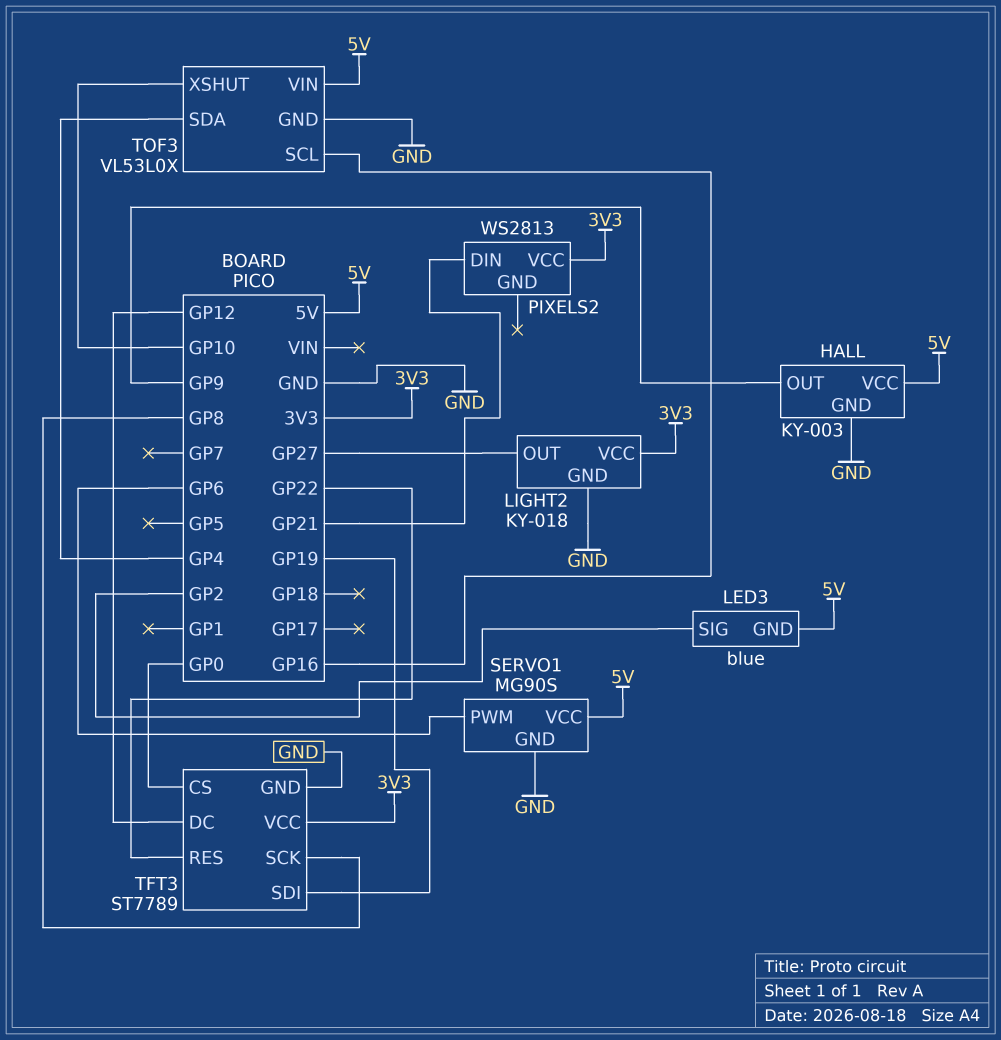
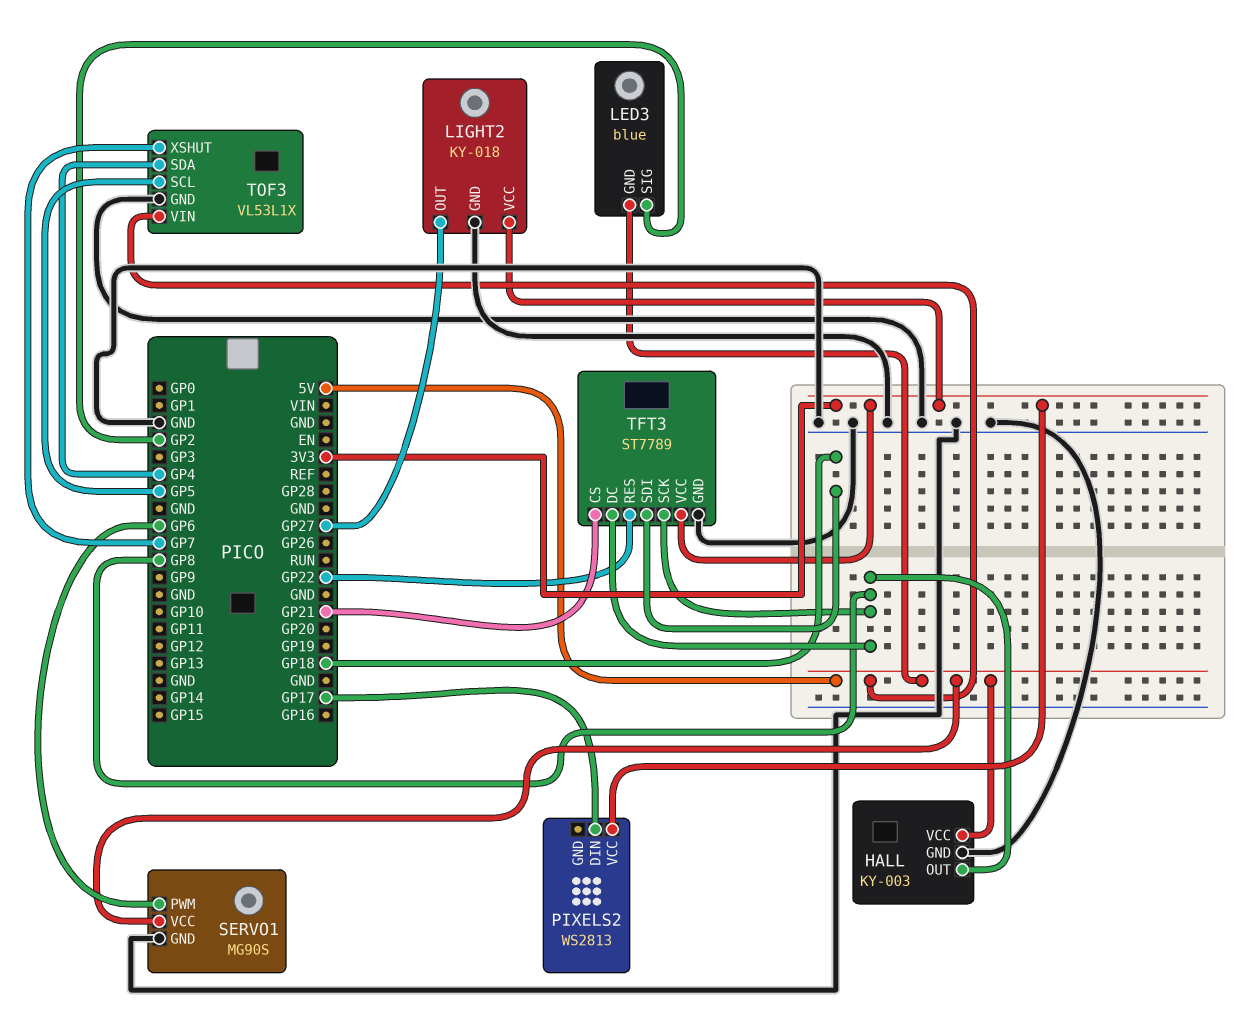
HALL pin OUT: GP9 -> GP8
PIXELS2 pin DIN: GP21 -> GP17
TFT3 pin CS: GP0 -> GP21
TFT3 pin DC: GP12 -> GP8
TFT3 pin SDI: GP19 -> GP18
TOF3: VL53L0X -> VL53L1X
TOF3 pin SCL: GP16 -> GP5
TOF3 pin XSHUT: GP10 -> GP7

